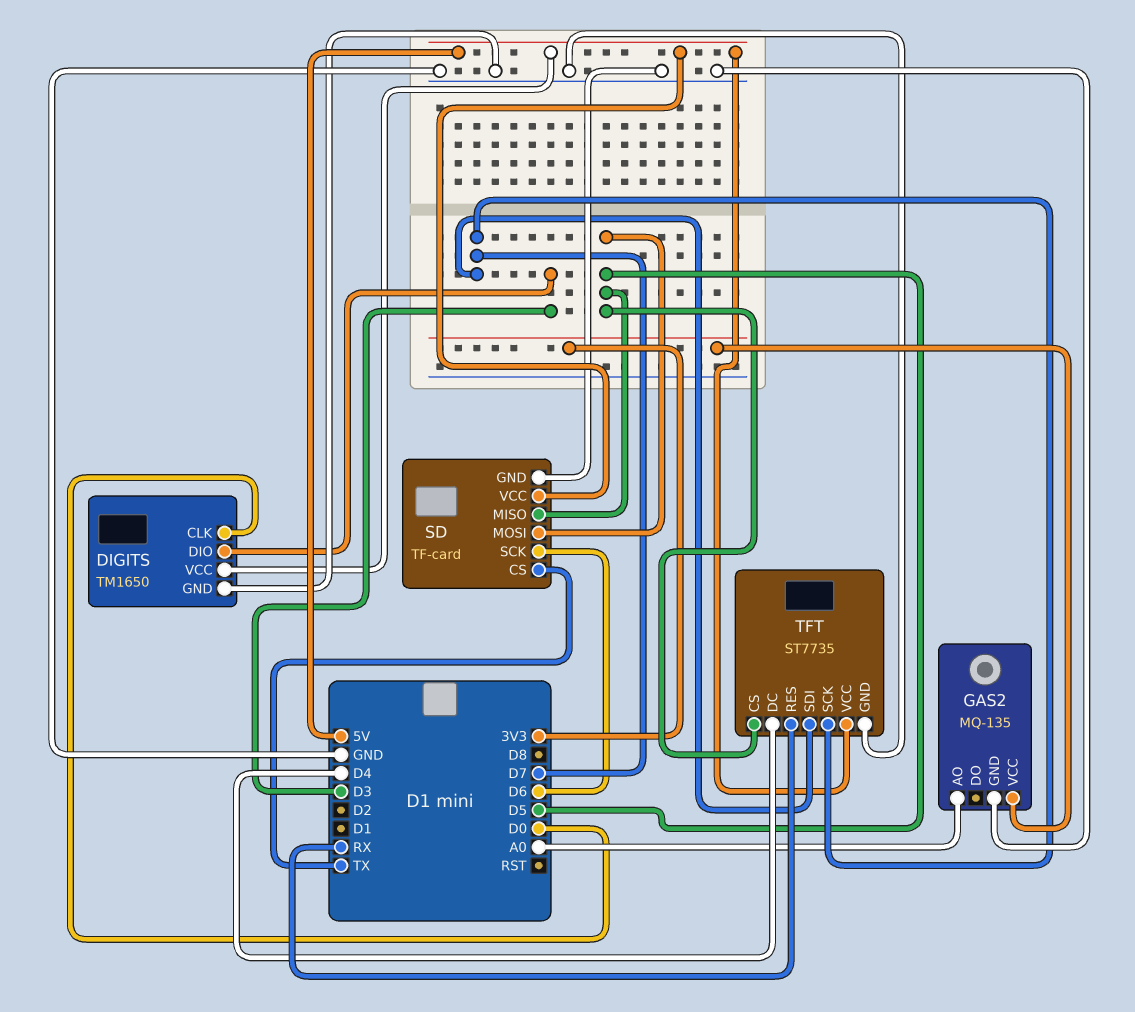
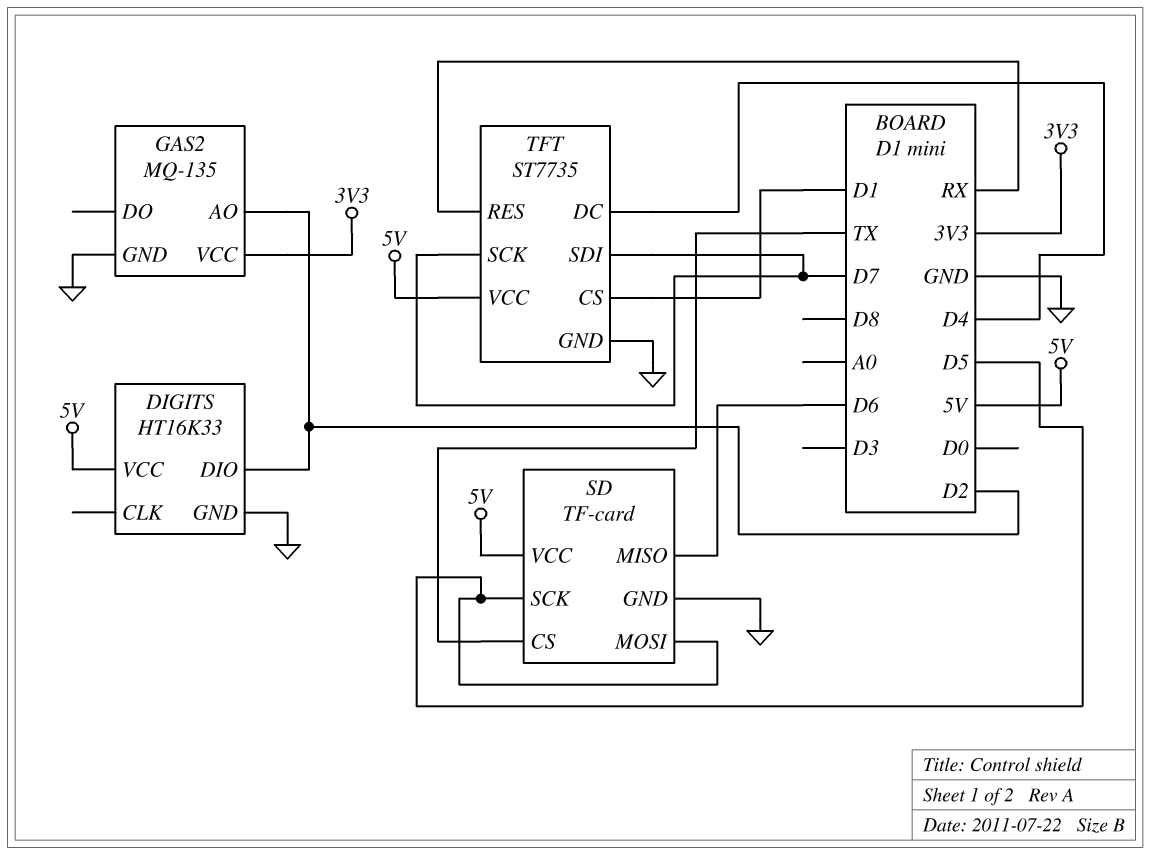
DIGITS: TM1650 -> HT16K33
DIGITS pin CLK: D0 -> none
DIGITS pin DIO: D3 -> D2
GAS2 pin AO: A0 -> D2
SD pin MISO: D5 -> D6
SD pin SCK: D6 -> D5
TFT pin CS: D5 -> D1

